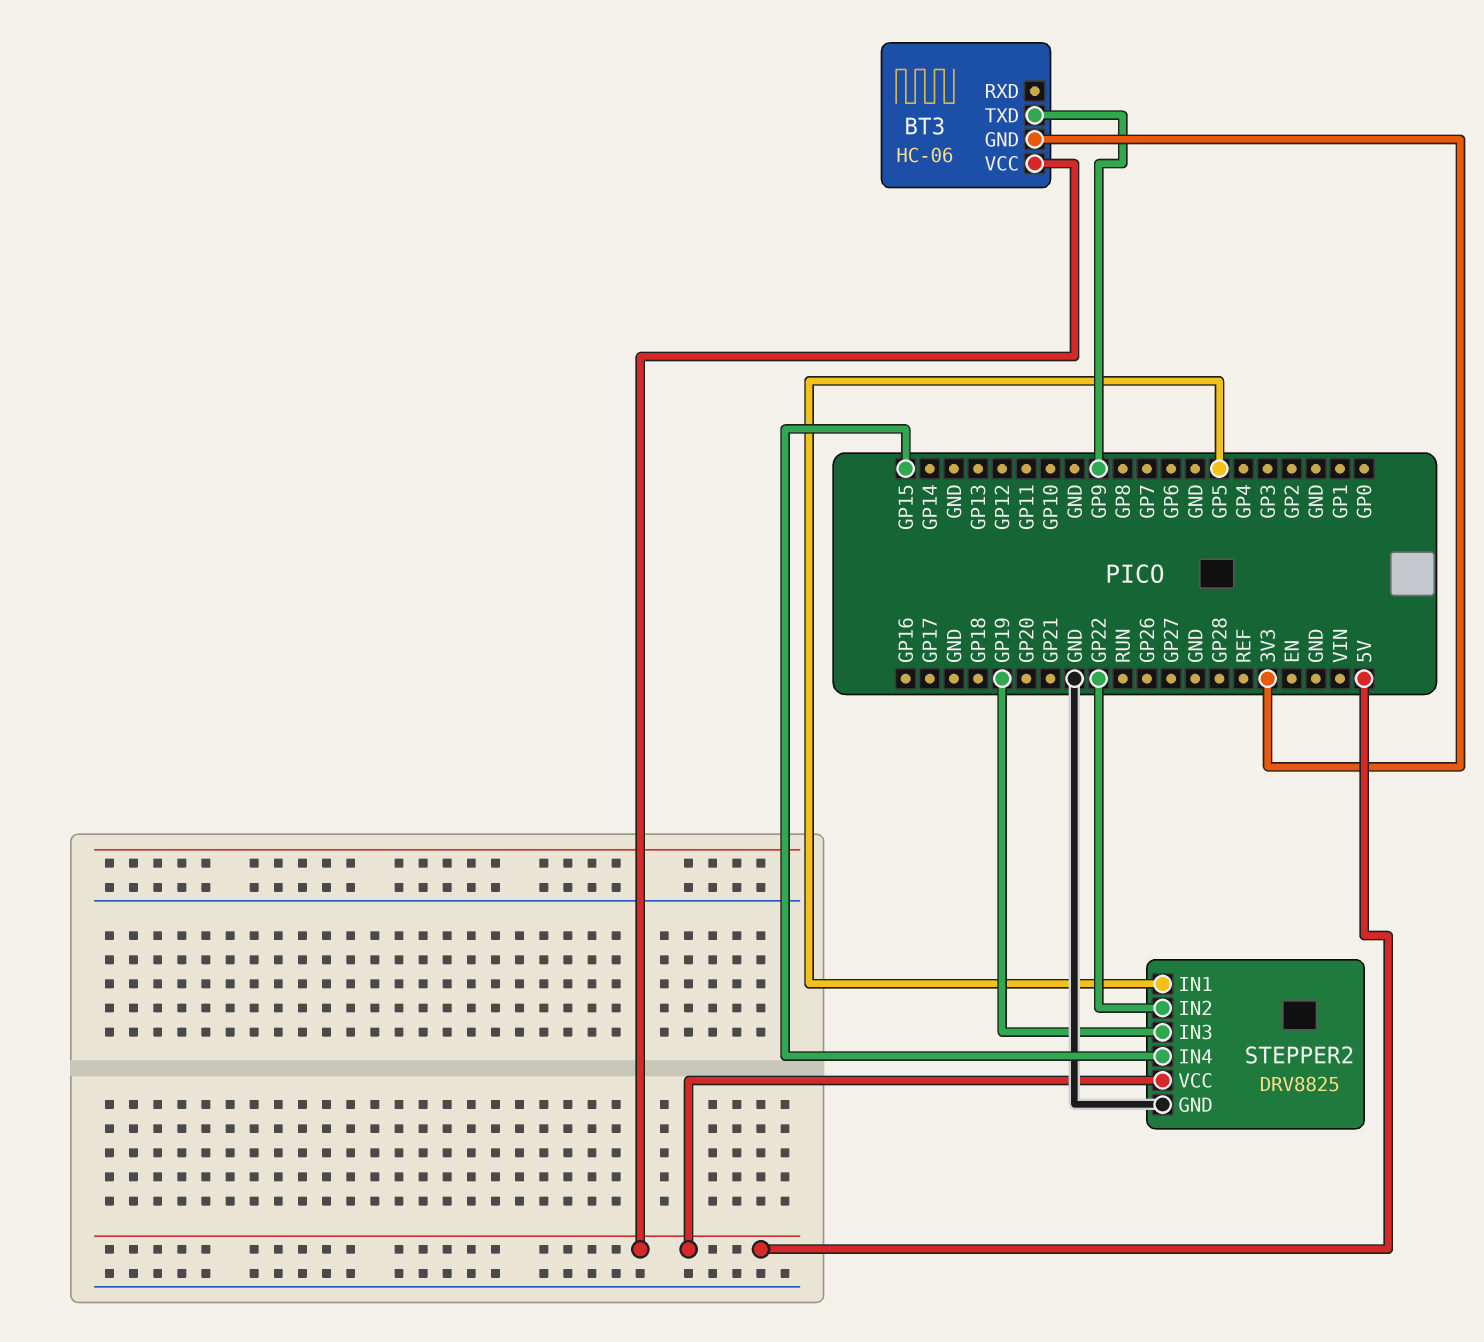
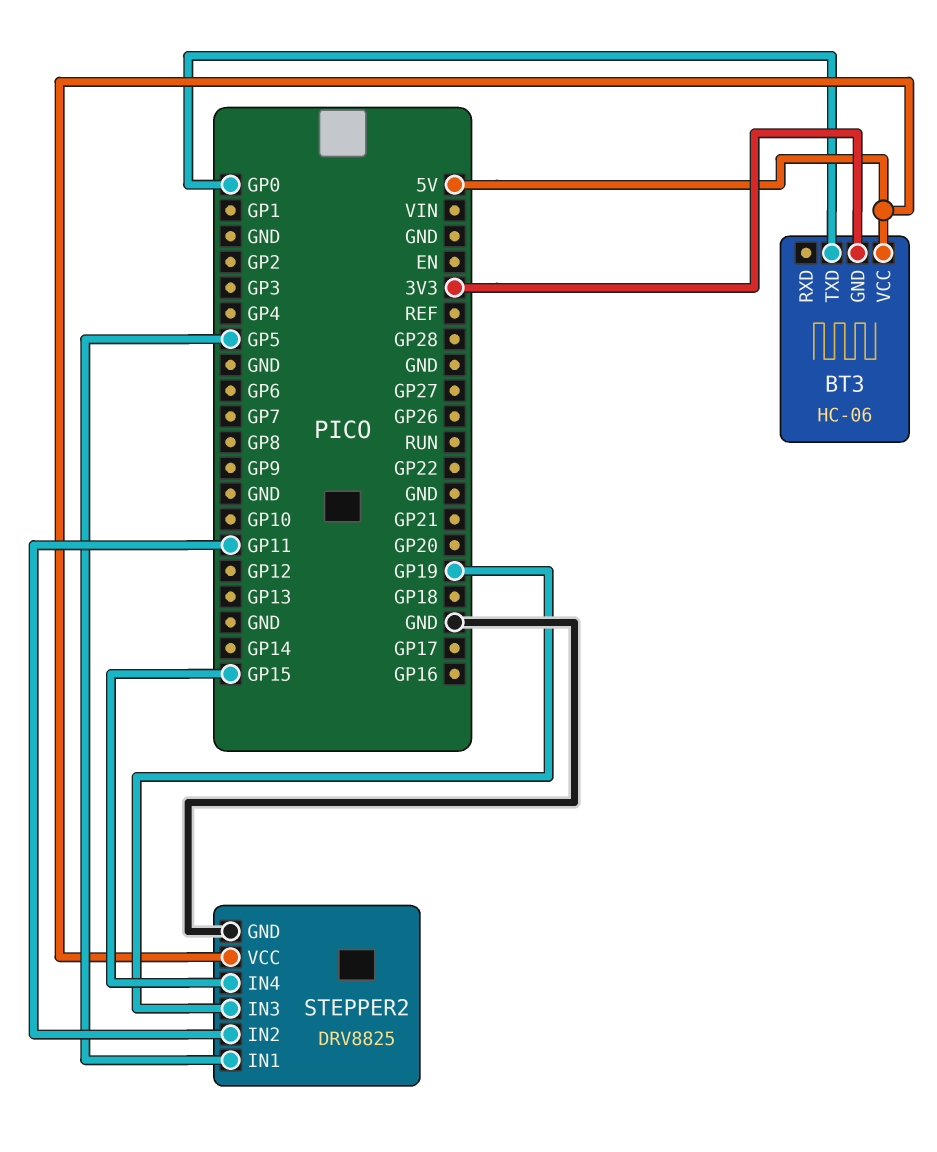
BT3 pin TXD: GP9 -> GP0
STEPPER2 pin IN2: GP22 -> GP11

